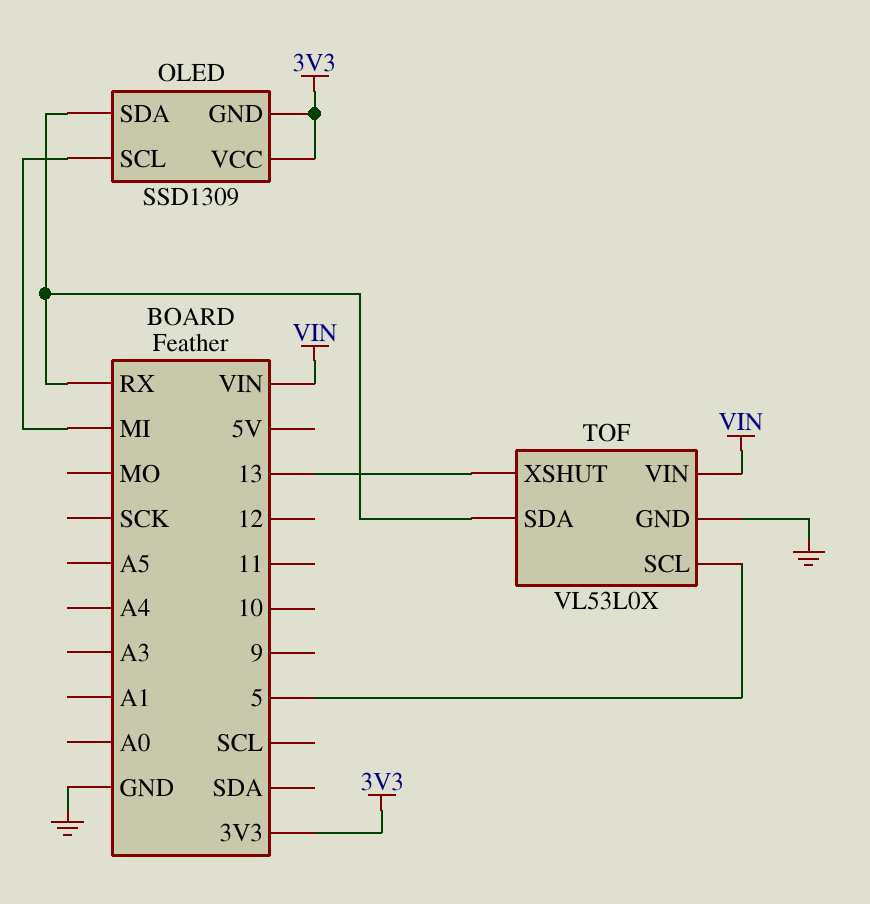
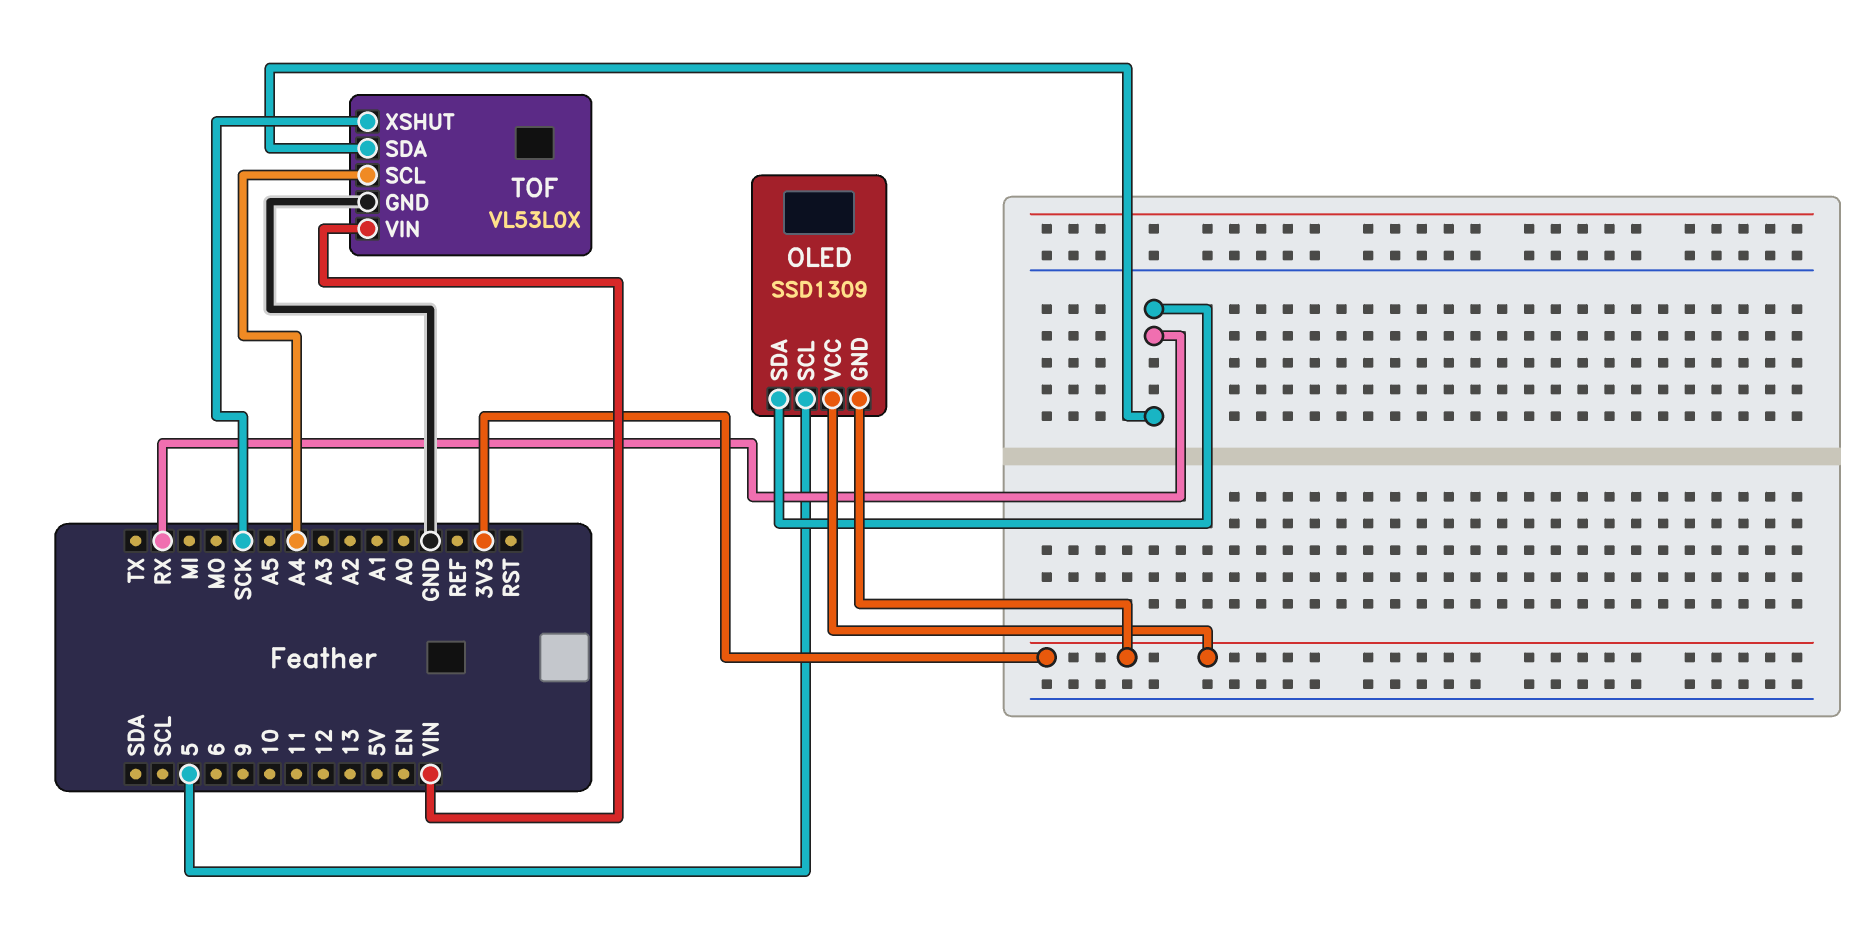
OLED pin SCL: MI -> 5
TOF pin SCL: 5 -> A4
TOF pin XSHUT: 13 -> SCK

